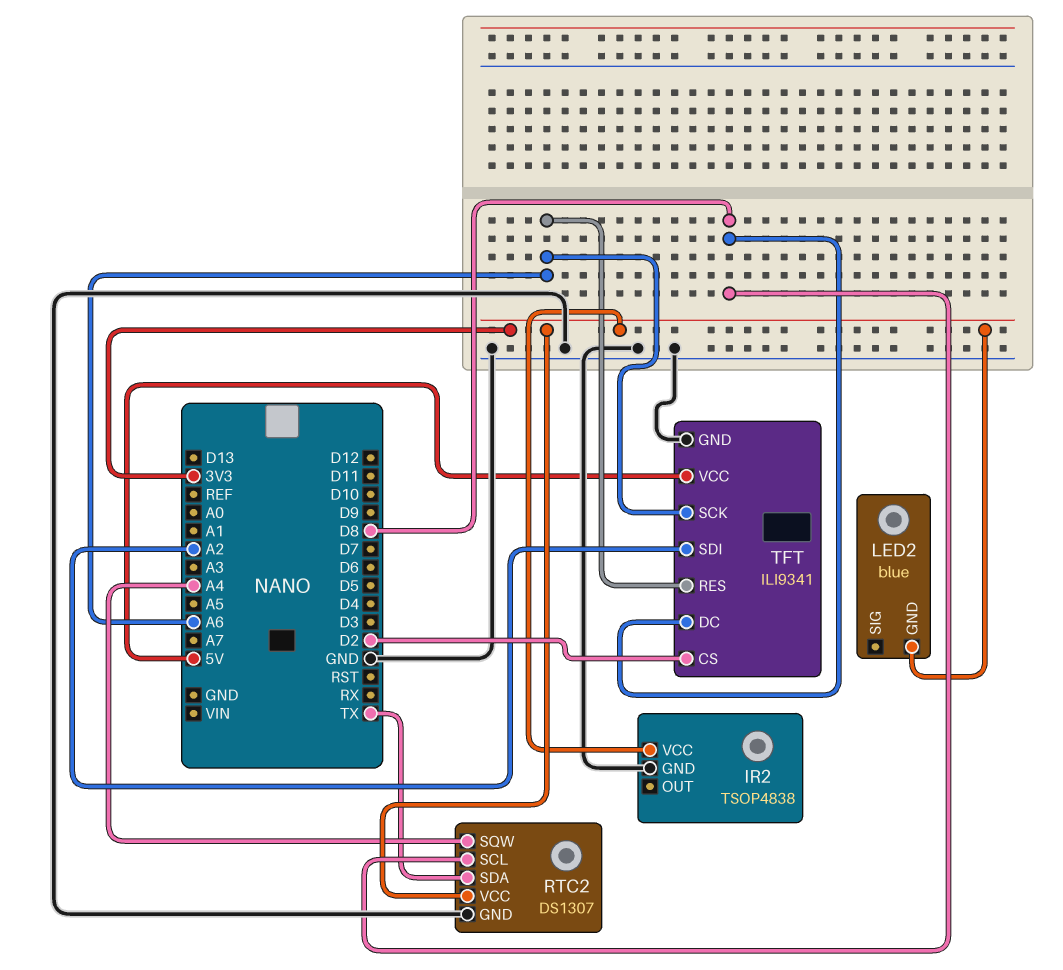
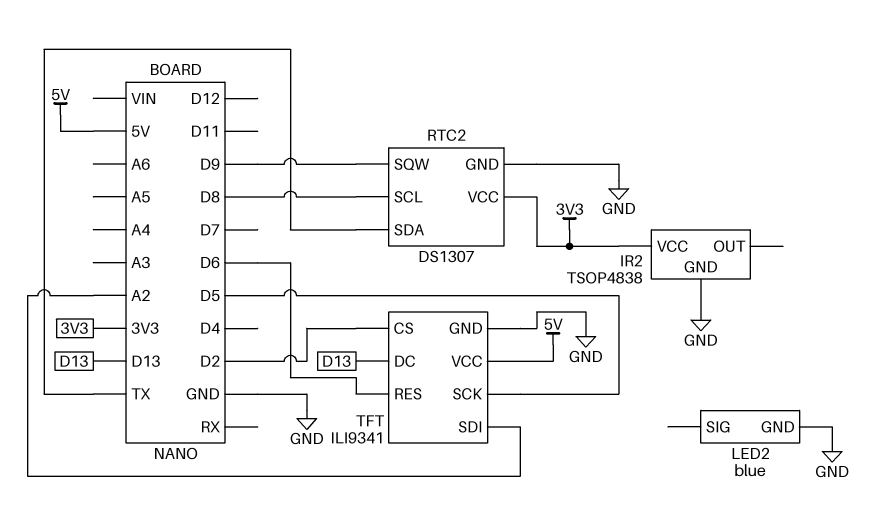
LED2 pin GND: 3V3 -> GND
RTC2 pin SQW: A4 -> D9
TFT pin DC: D8 -> D13
TFT pin RES: A6 -> D6
TFT pin SCK: A6 -> D5

